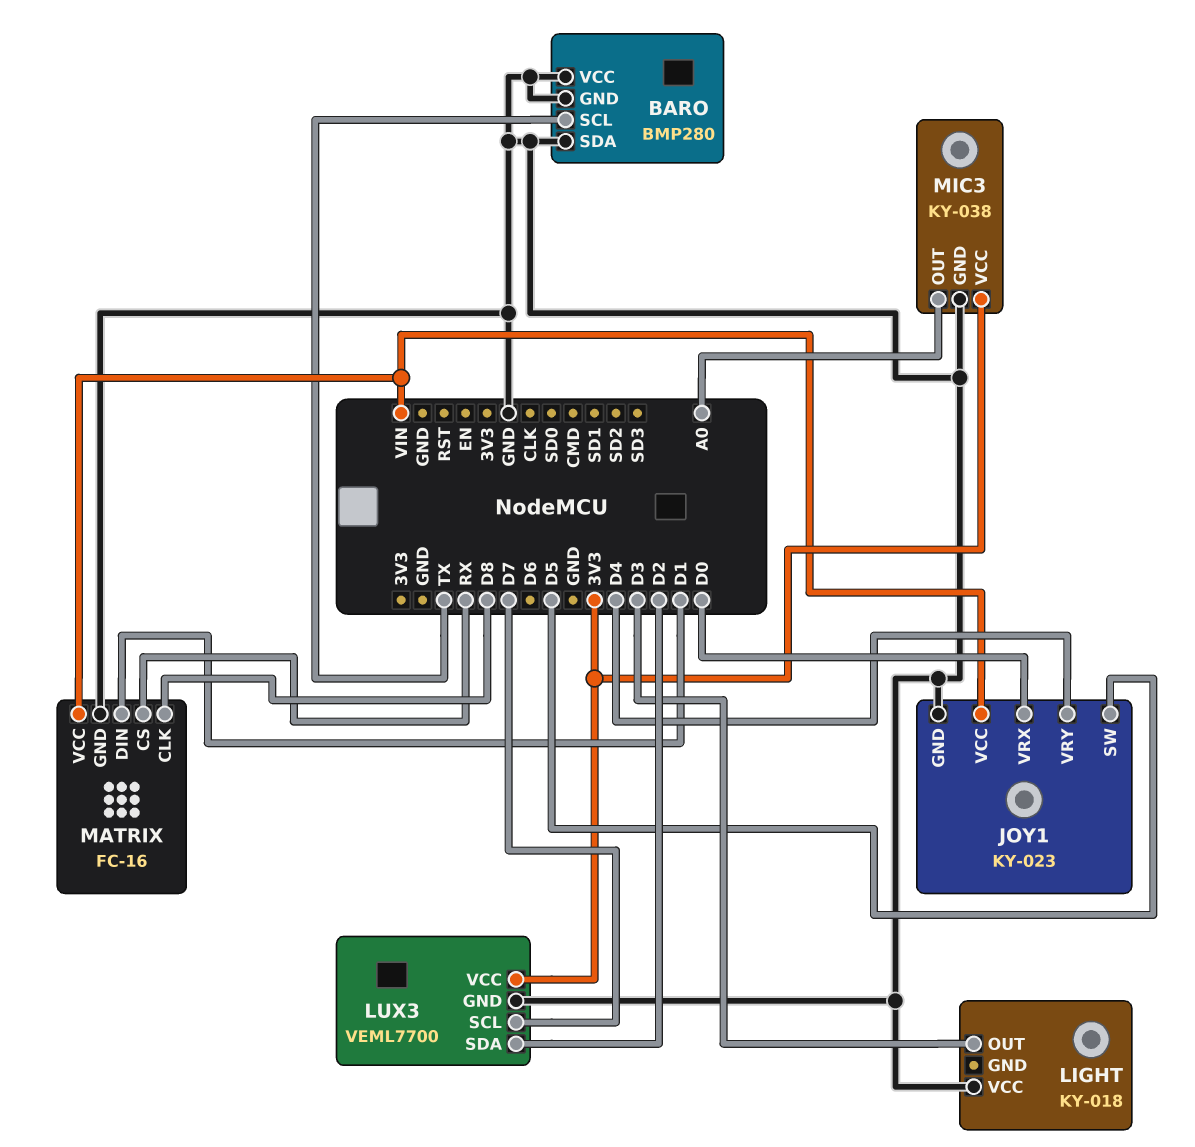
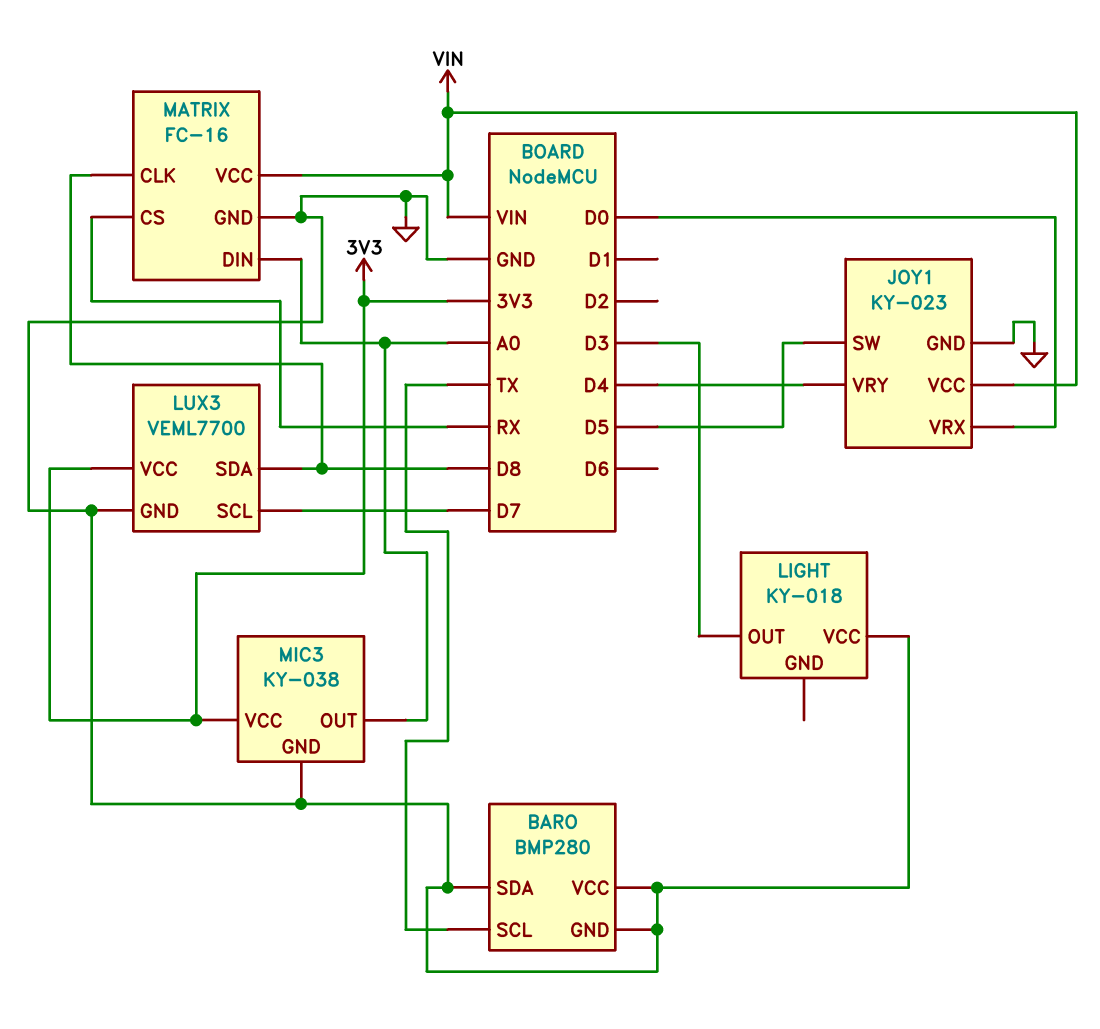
LUX3 pin SDA: D2 -> D8
MATRIX pin DIN: D1 -> A0

